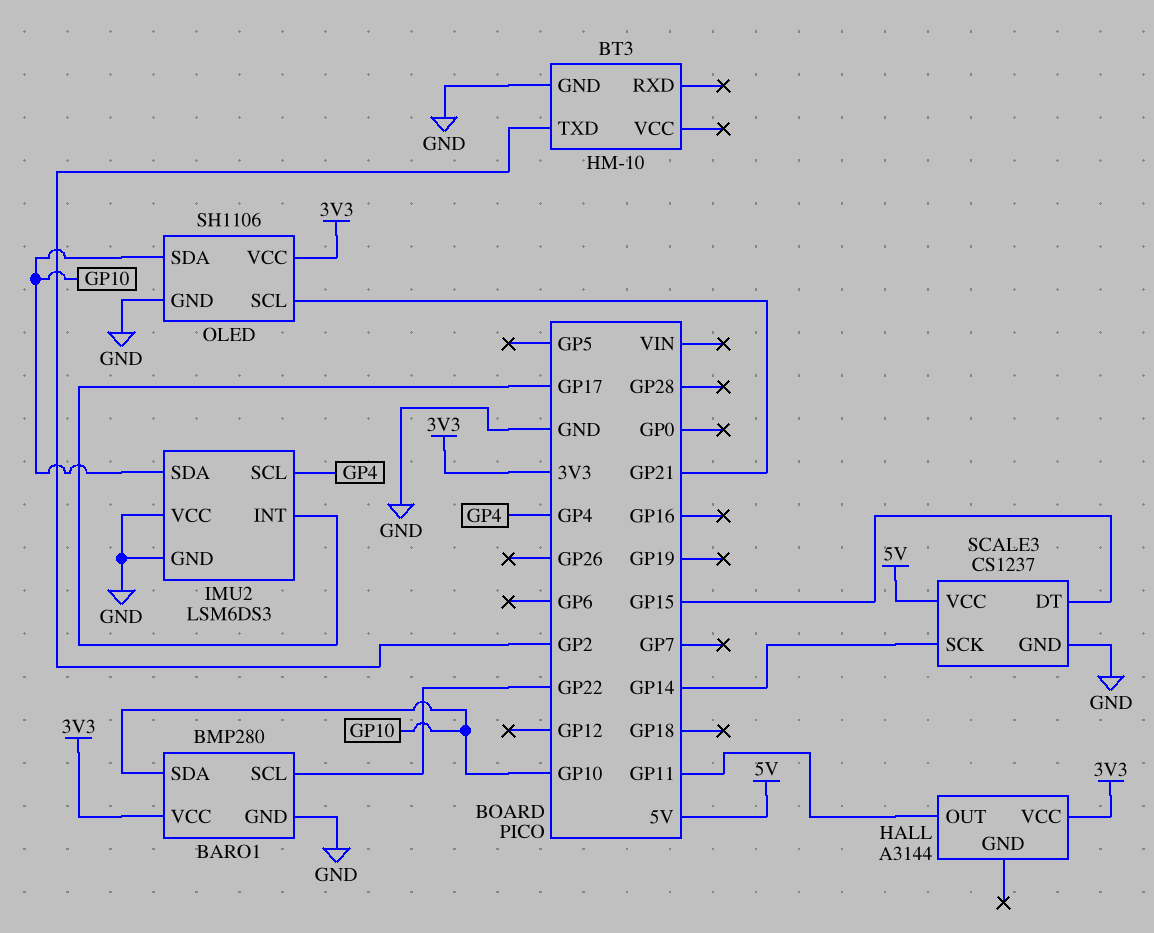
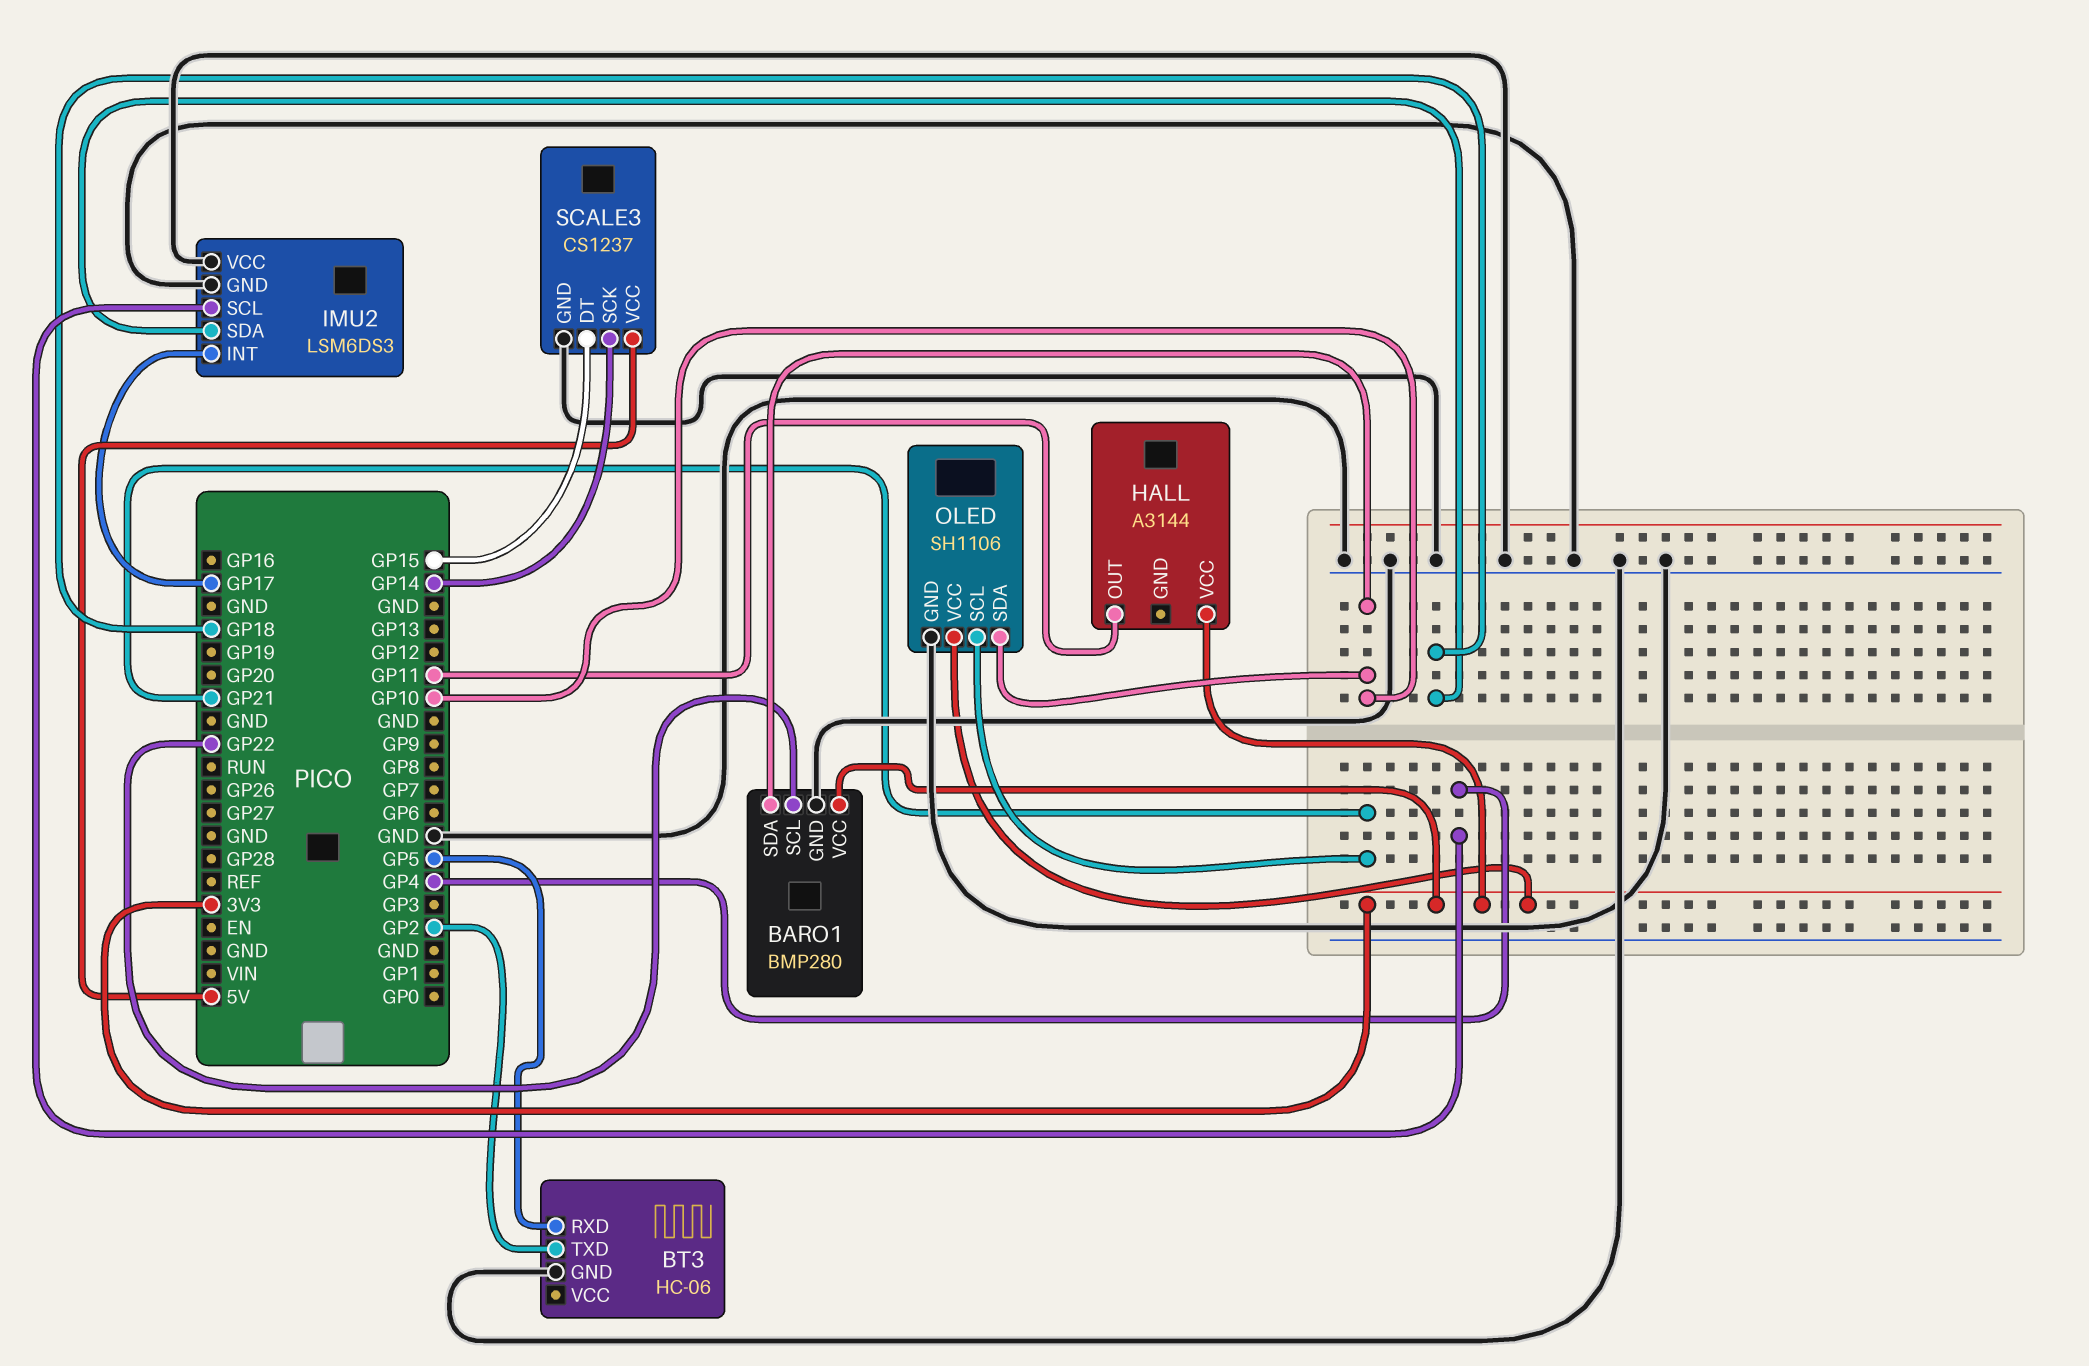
BT3: HM-10 -> HC-06
BT3 pin RXD: none -> GP5
IMU2 pin SDA: GP10 -> GP18

